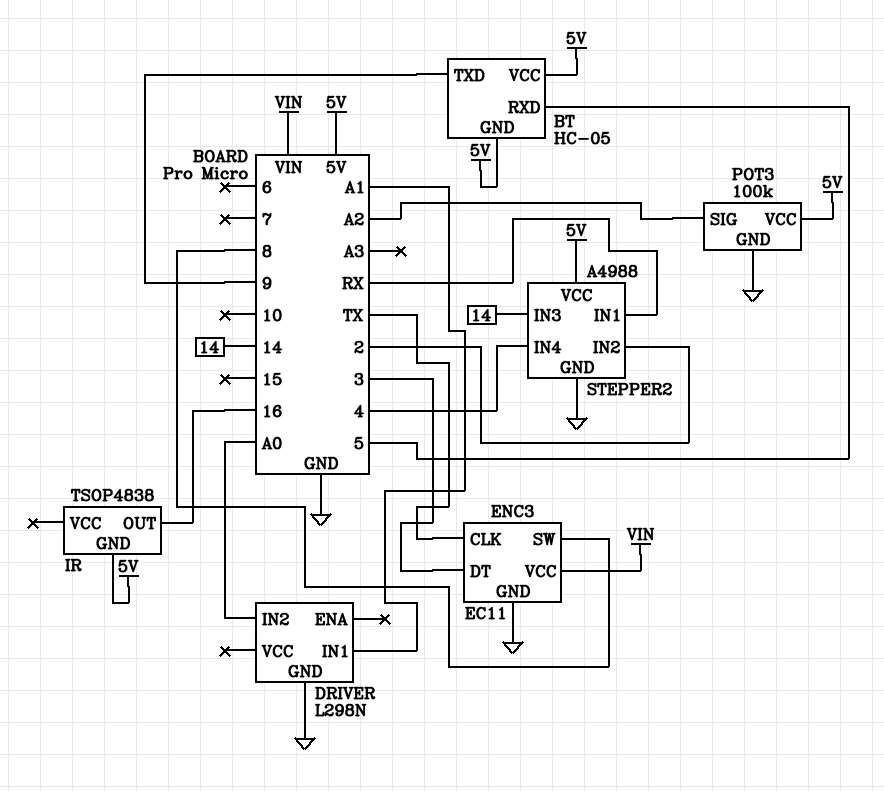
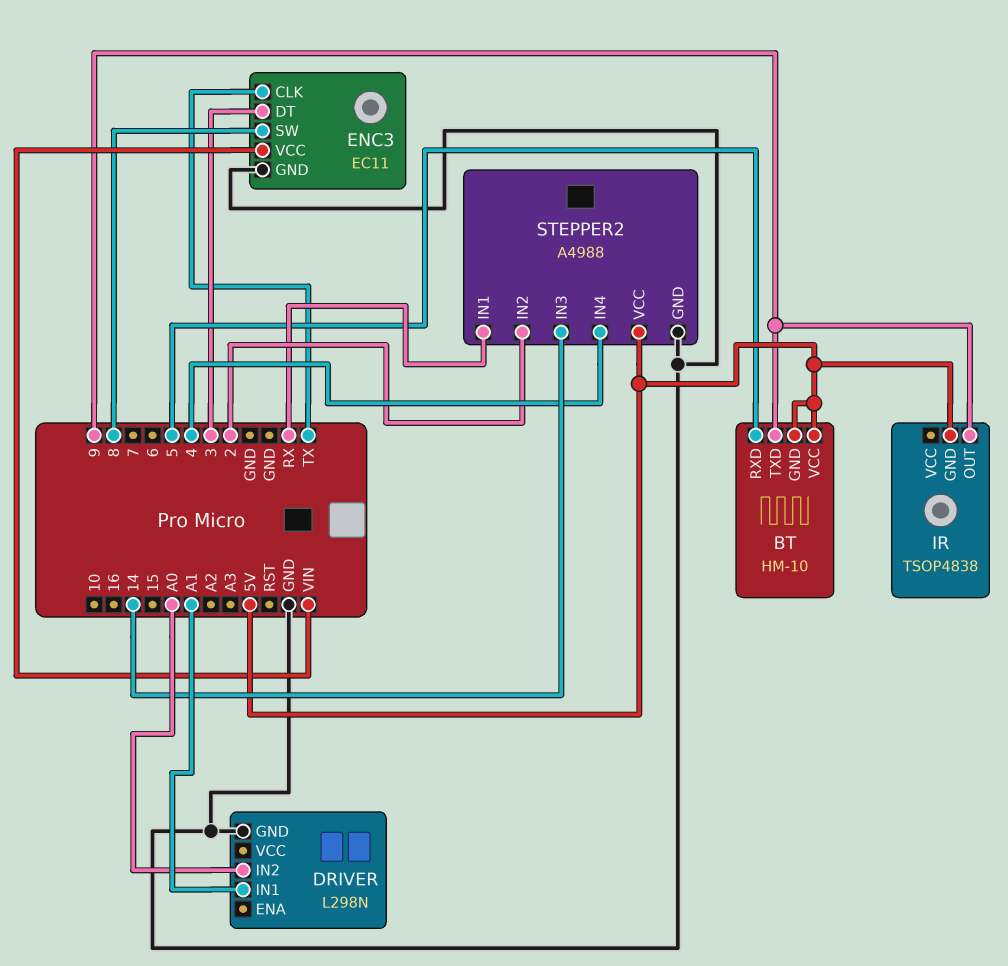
BT: HC-05 -> HM-10
IR pin OUT: 16 -> 9
POT3: 100k -> none
POT3 pin GND: GND -> none
POT3 pin SIG: A2 -> none
POT3 pin VCC: 5V -> none

